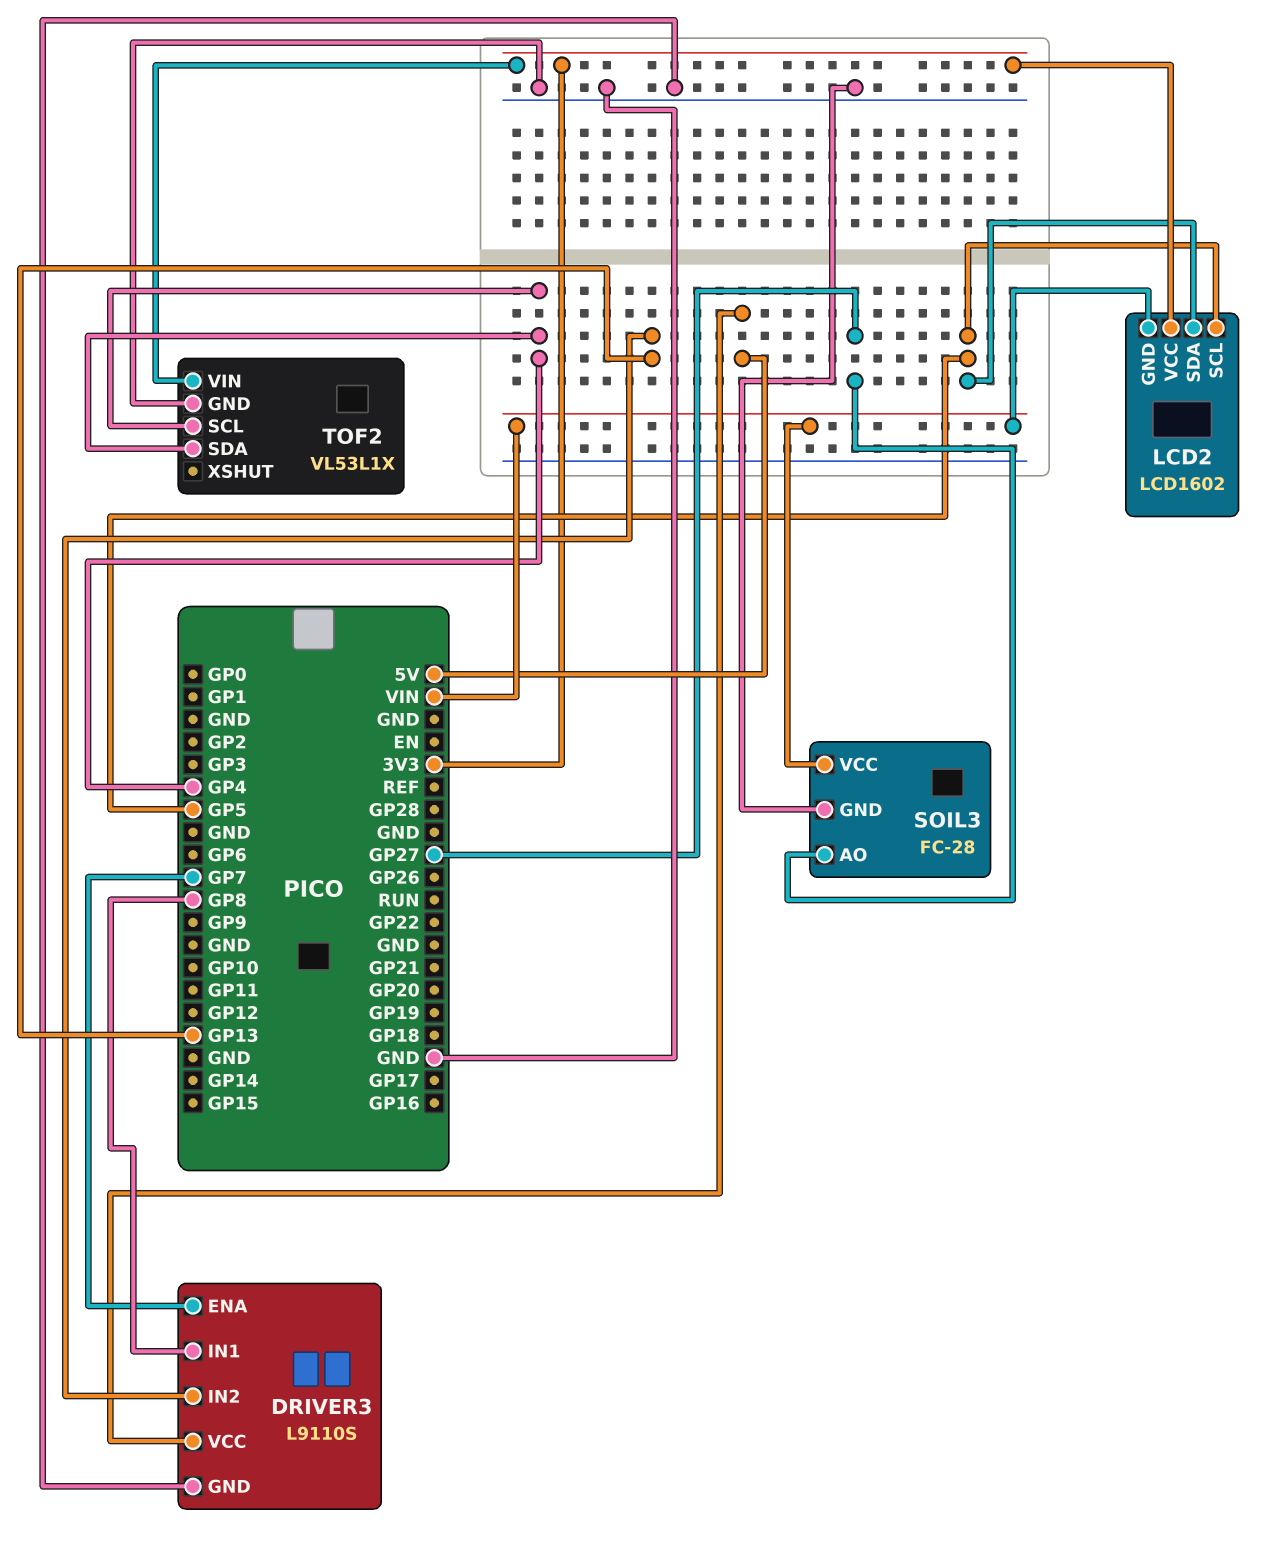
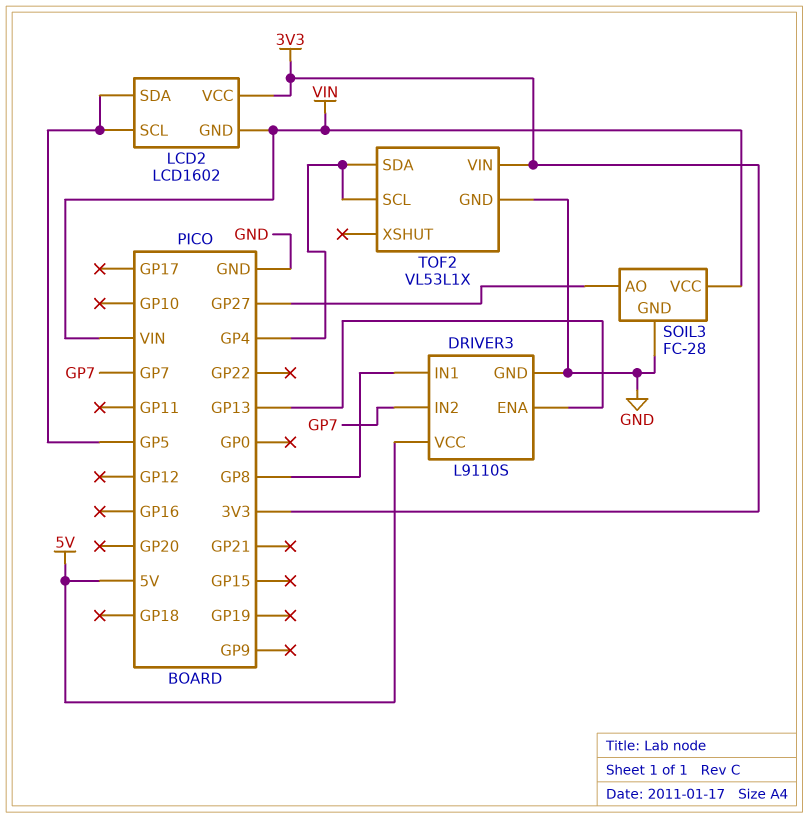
DRIVER3 pin ENA: GP7 -> GP13
DRIVER3 pin IN2: GP13 -> GP7

